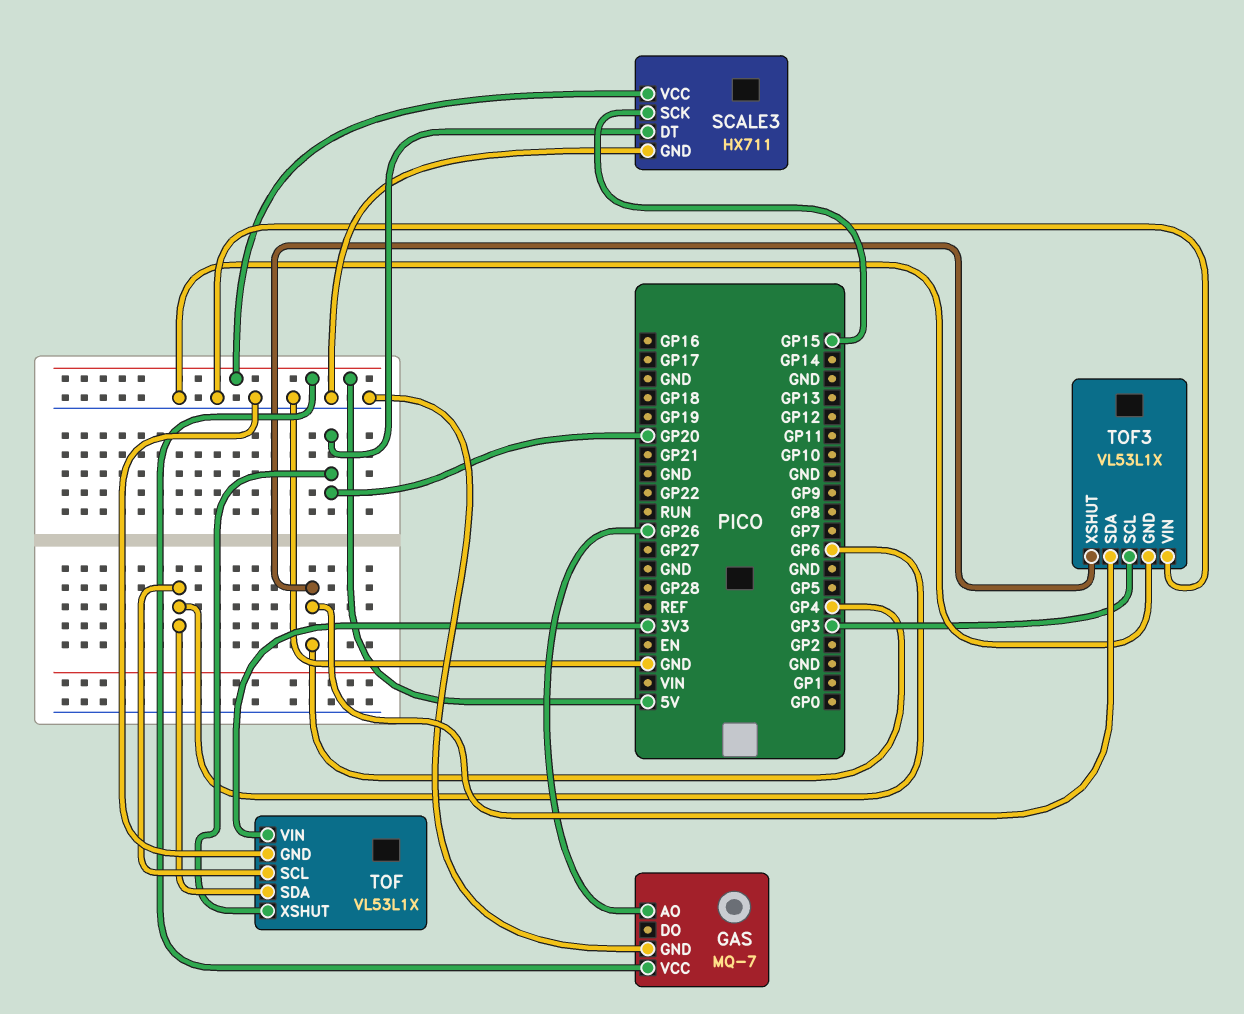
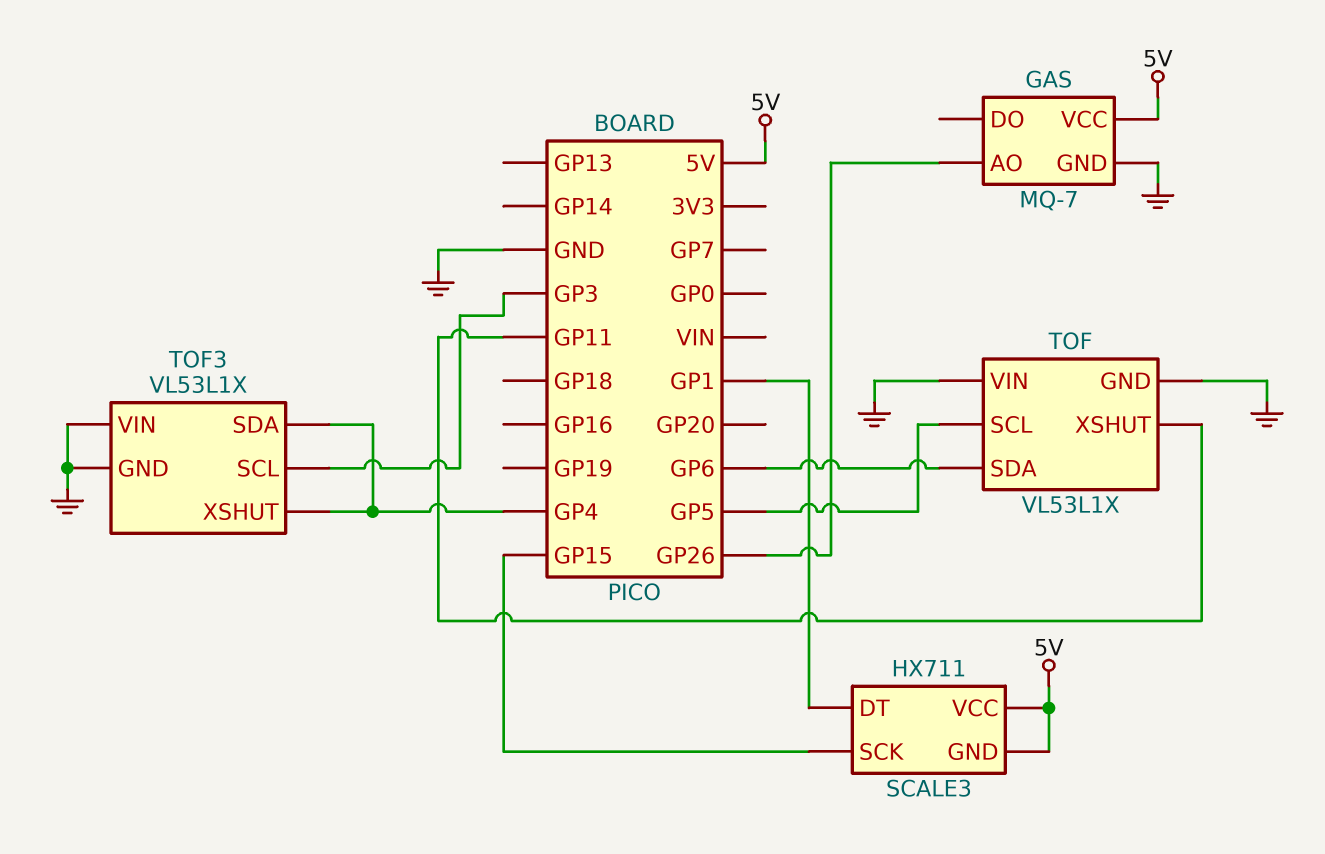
SCALE3 pin DT: GP20 -> GP1
SCALE3 pin GND: GND -> 5V
TOF pin SCL: GP6 -> GP5
TOF pin VIN: 3V3 -> GND
TOF pin XSHUT: GP20 -> GP11

